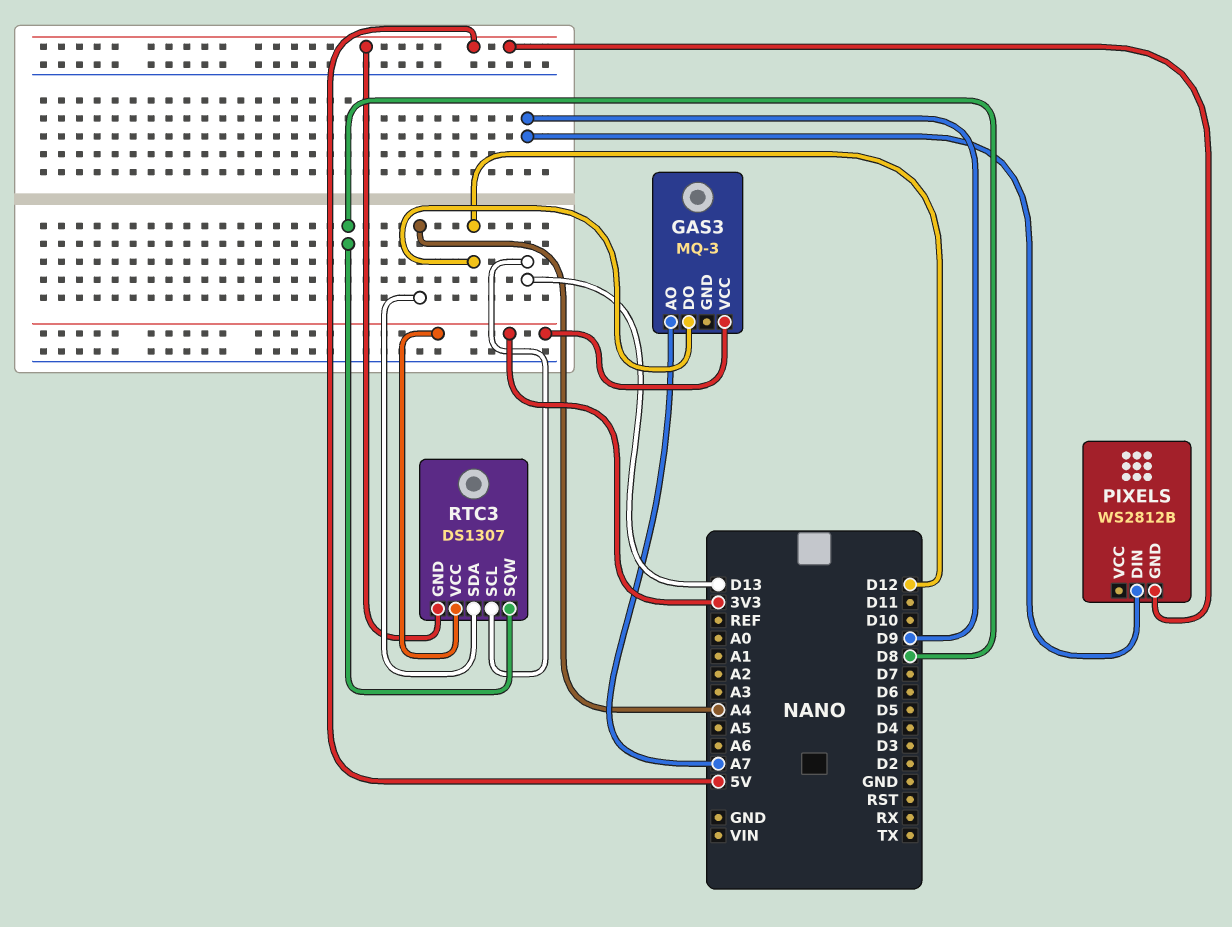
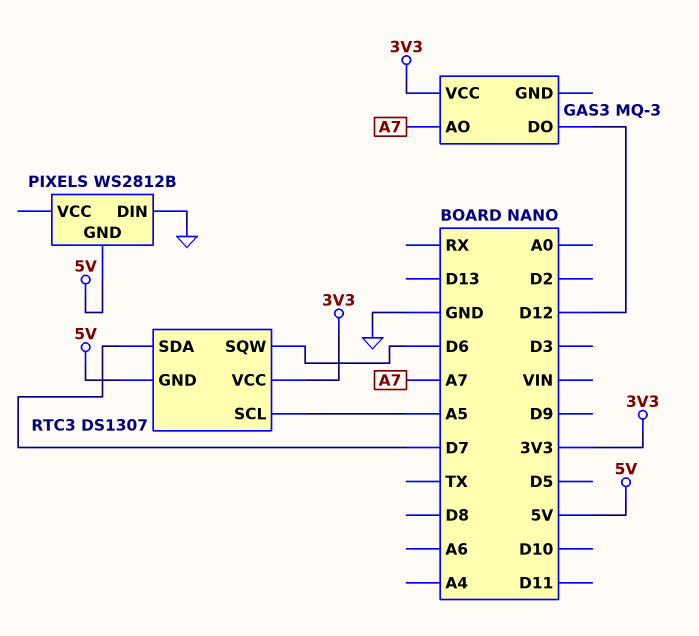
PIXELS pin DIN: D9 -> GND
RTC3 pin SCL: D13 -> A5
RTC3 pin SDA: A4 -> D7
RTC3 pin SQW: D8 -> D6

